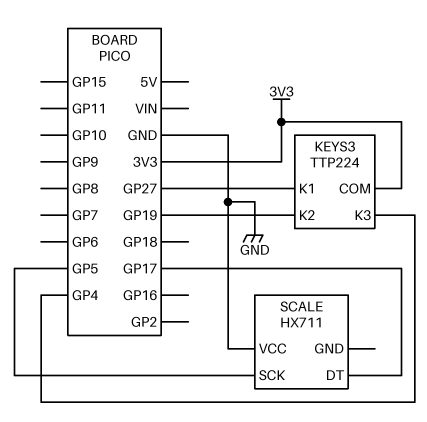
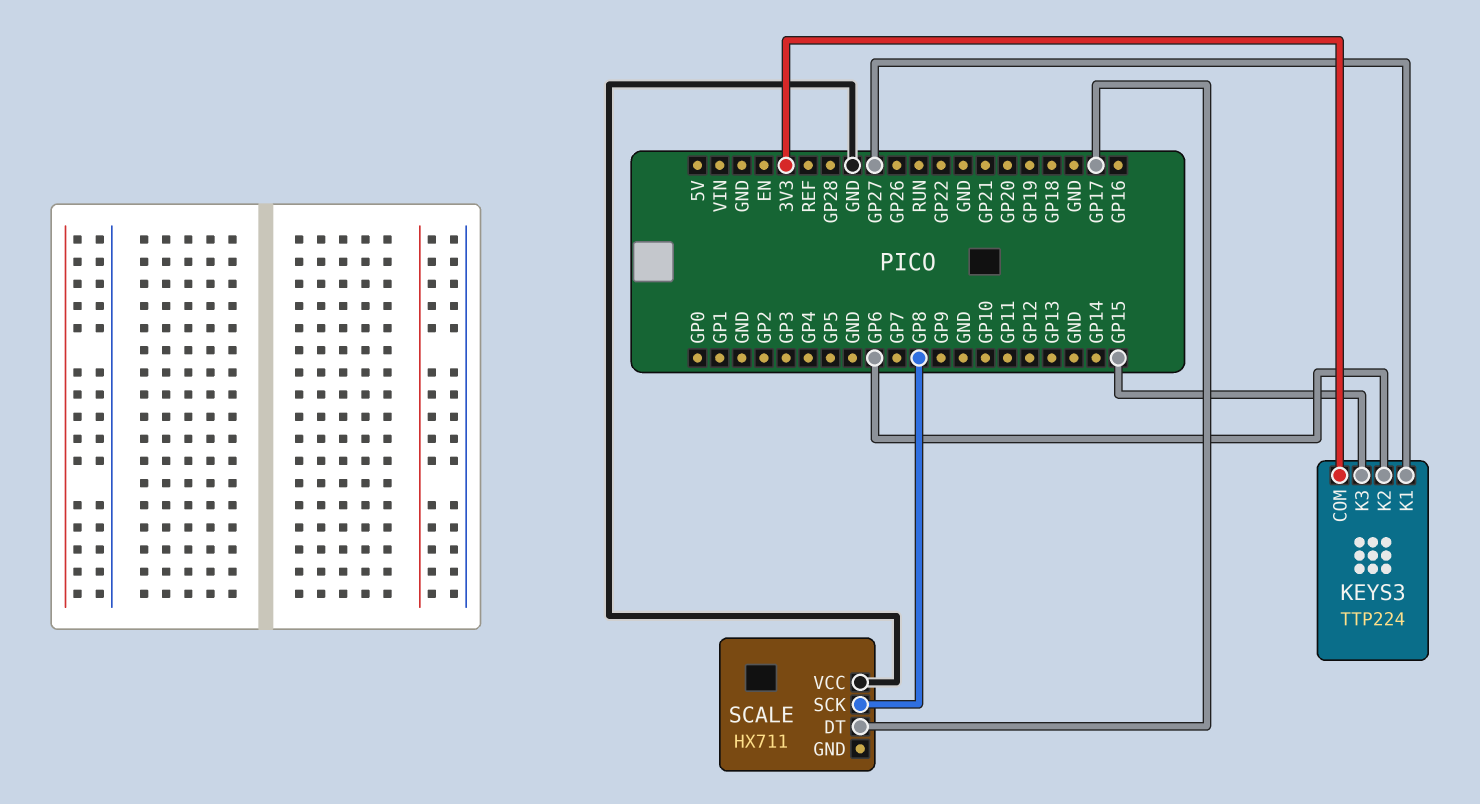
KEYS3 pin K2: GP19 -> GP6
KEYS3 pin K3: GP4 -> GP15
SCALE pin SCK: GP5 -> GP8

